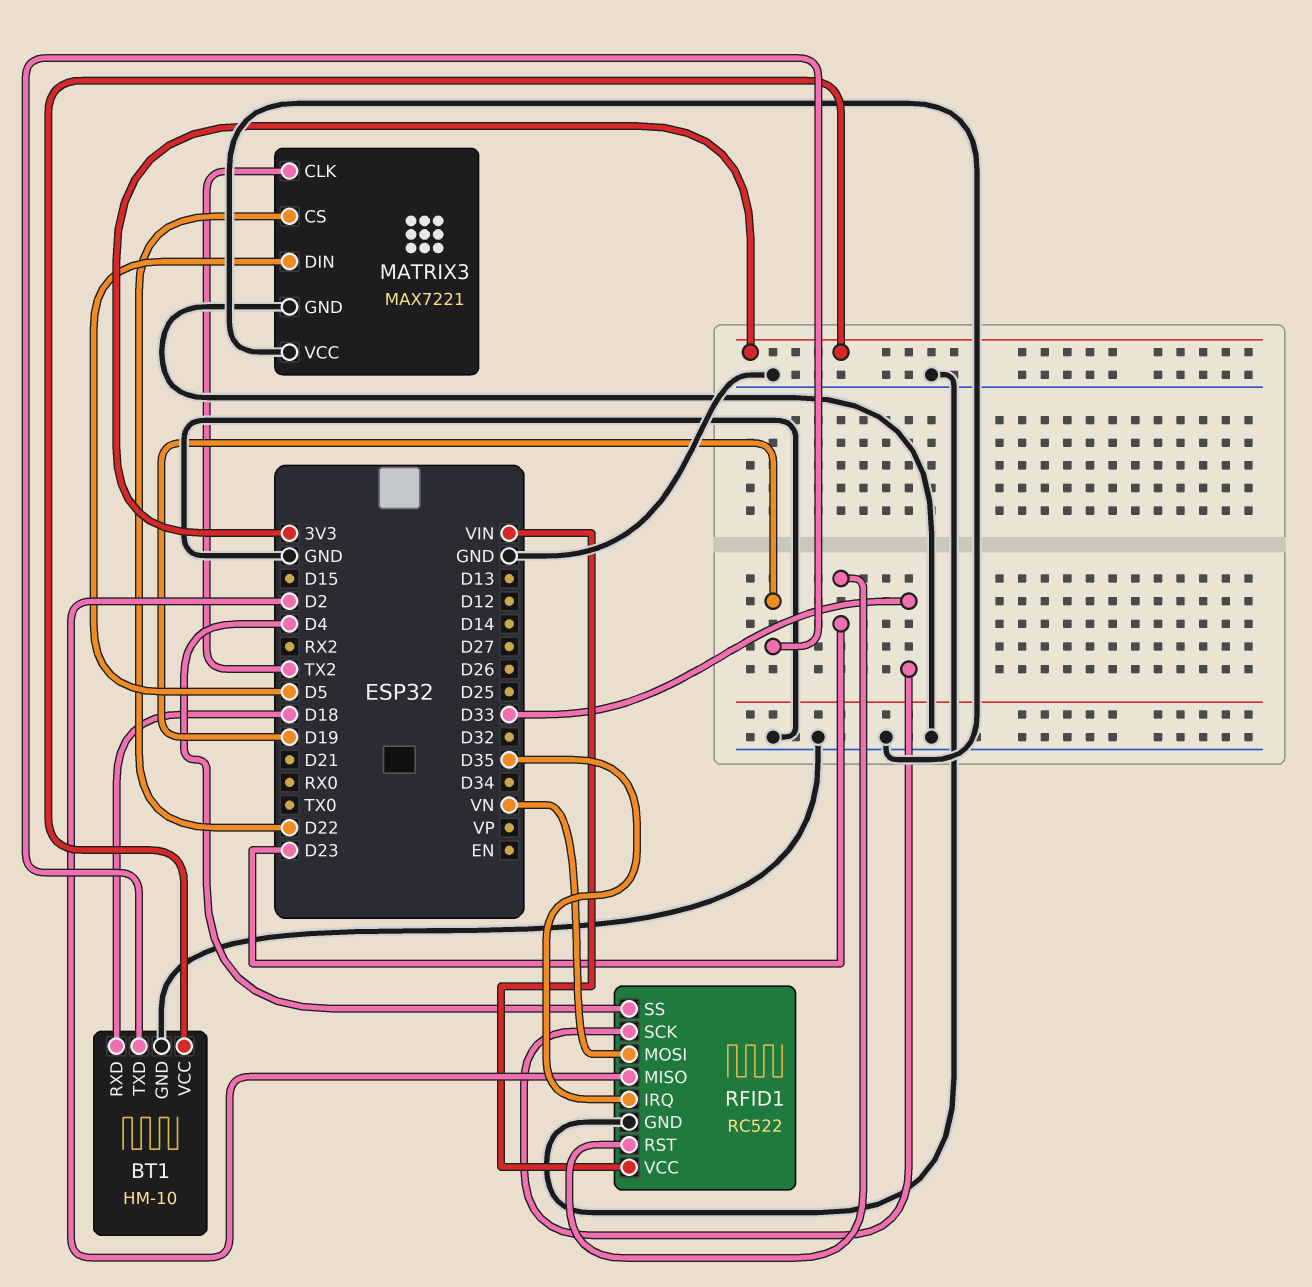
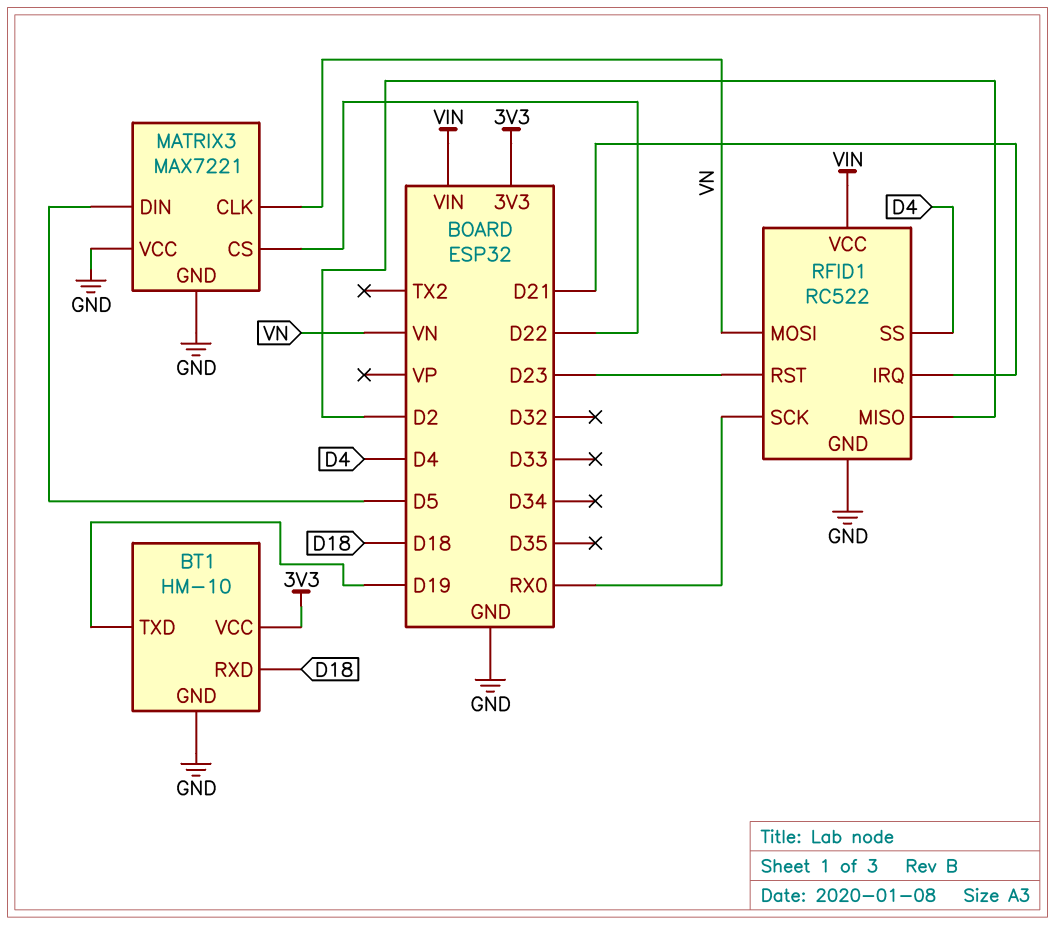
MATRIX3 pin CLK: TX2 -> VN
RFID1 pin IRQ: D35 -> D21
RFID1 pin SCK: D33 -> RX0

